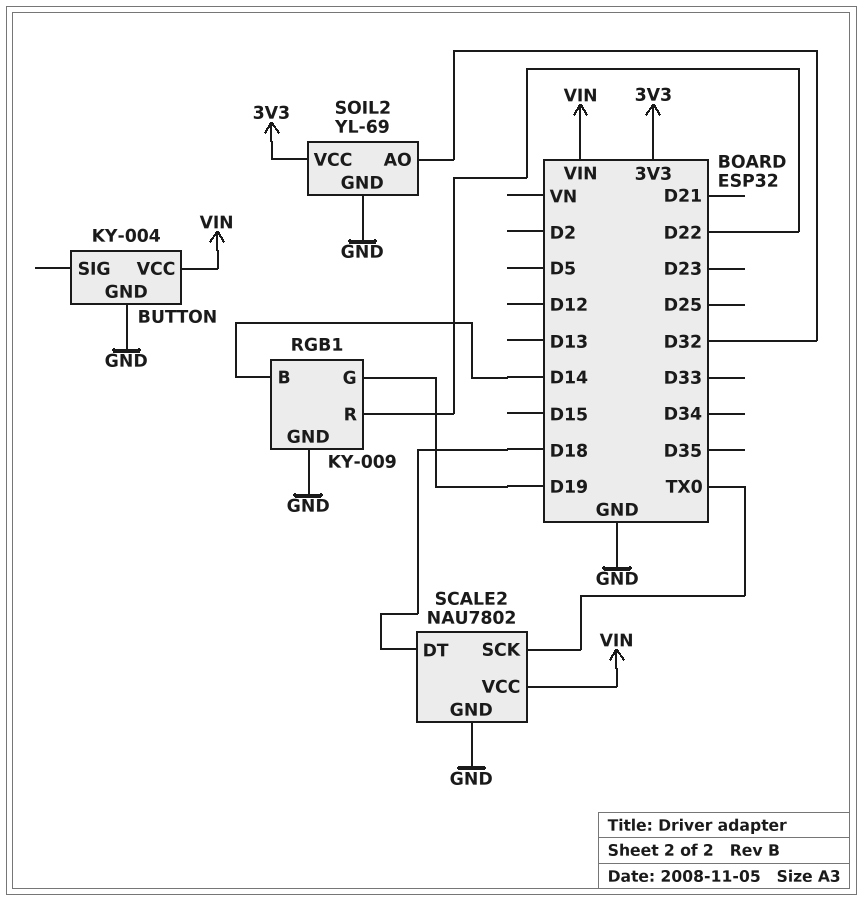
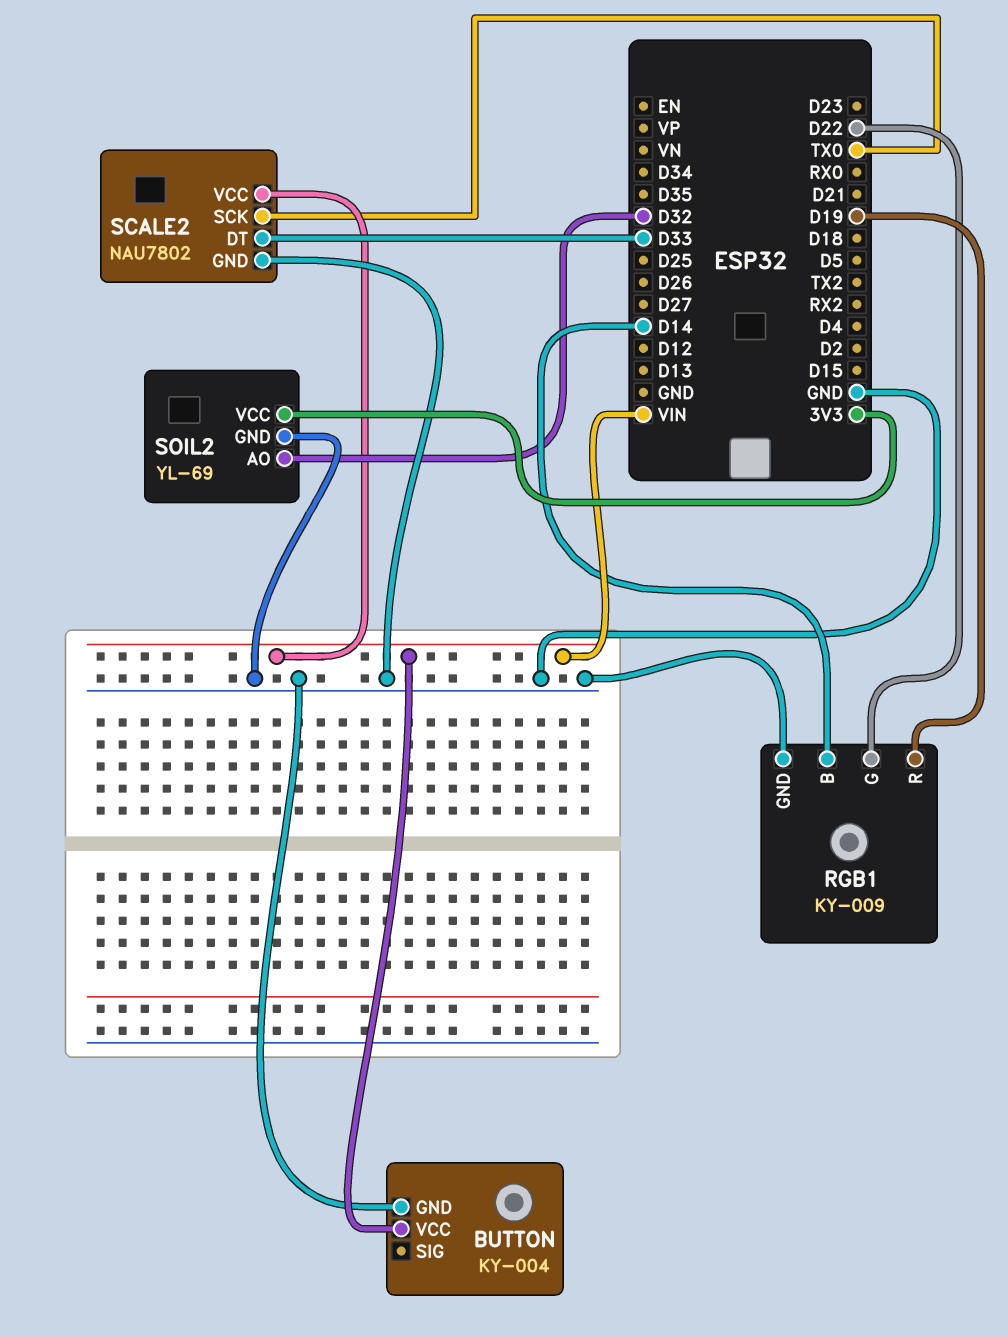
RGB1 pin G: D19 -> D22
RGB1 pin R: D22 -> D19
SCALE2 pin DT: D18 -> D33

